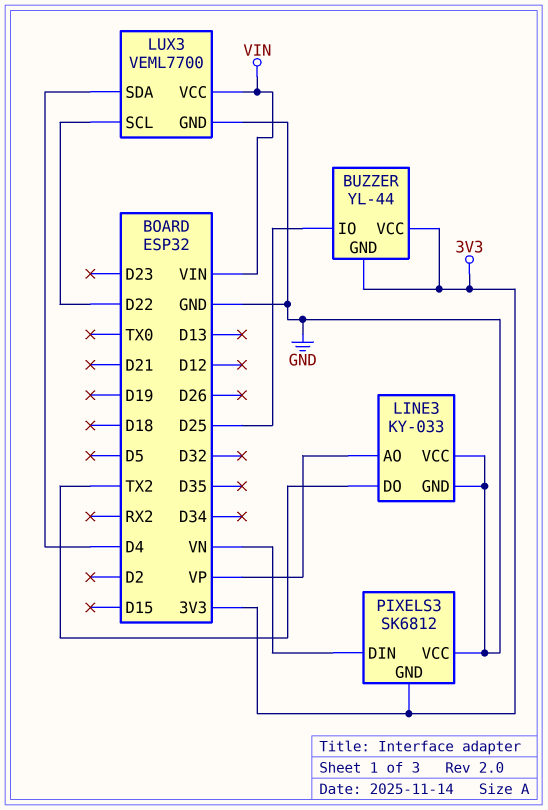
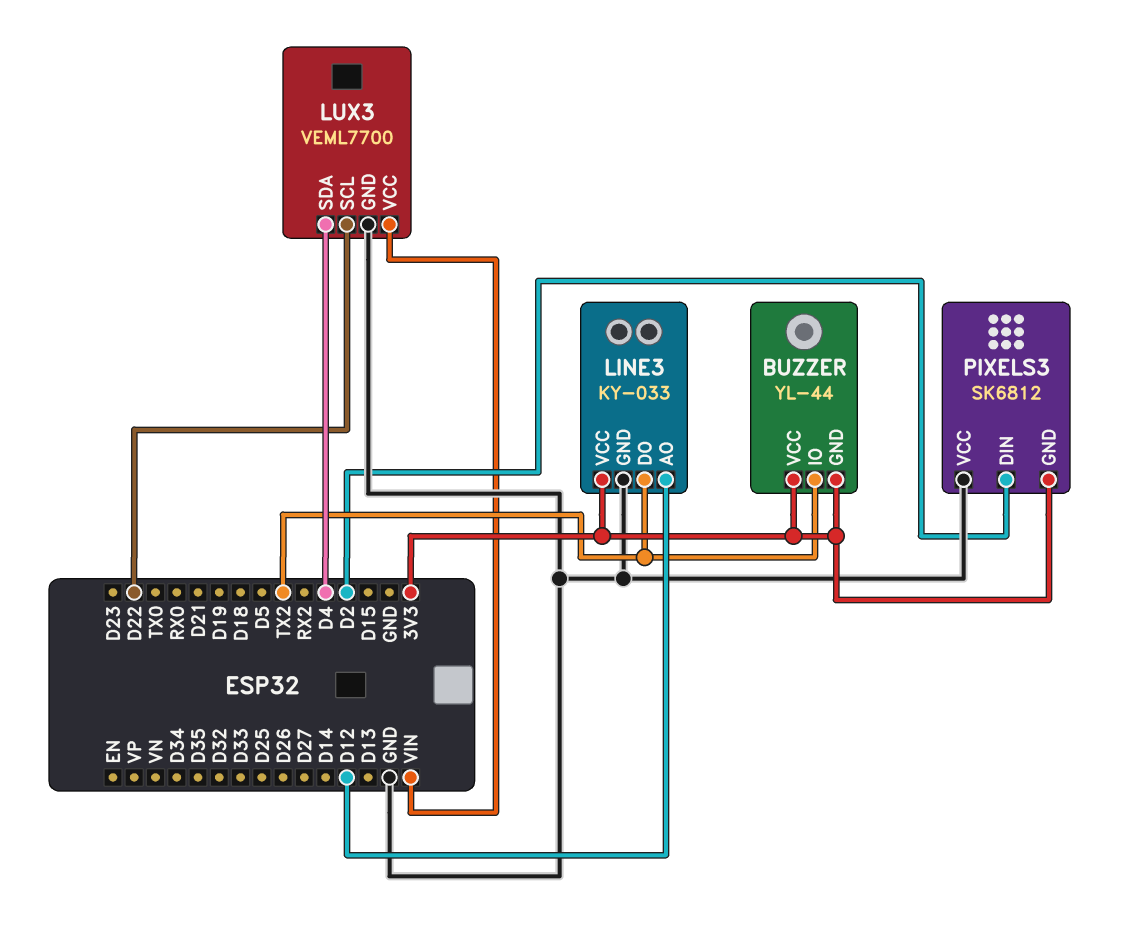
BUZZER pin IO: D25 -> TX2
LINE3 pin AO: VP -> D12
LINE3 pin VCC: GND -> 3V3
PIXELS3 pin DIN: VN -> D2

